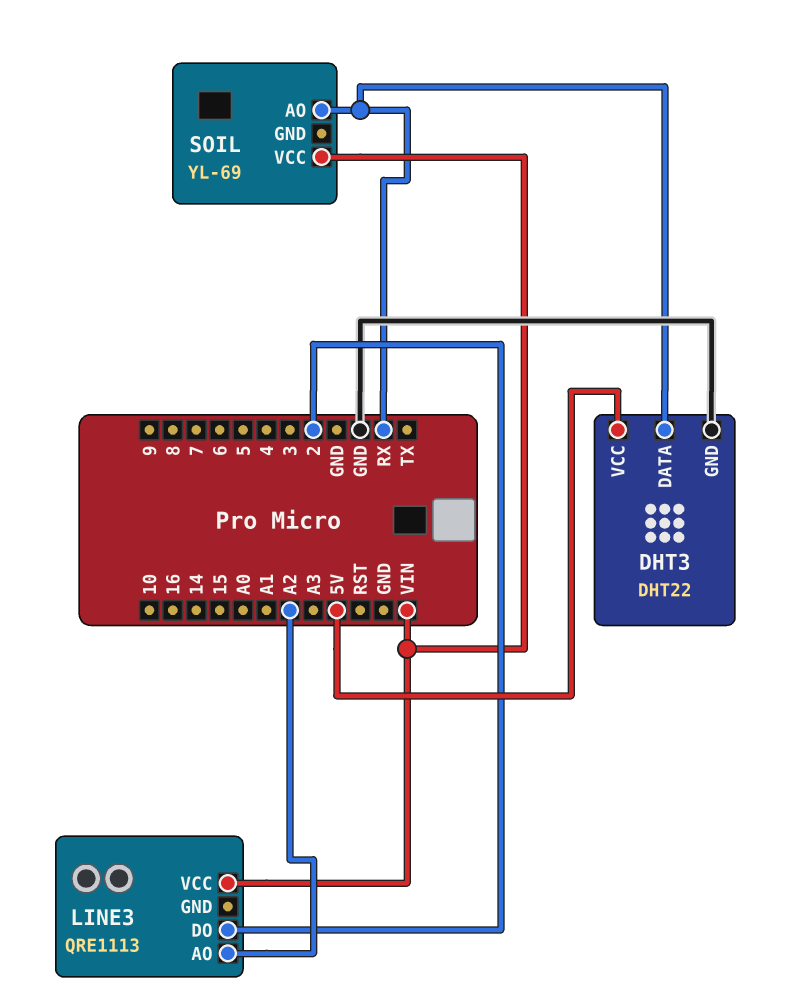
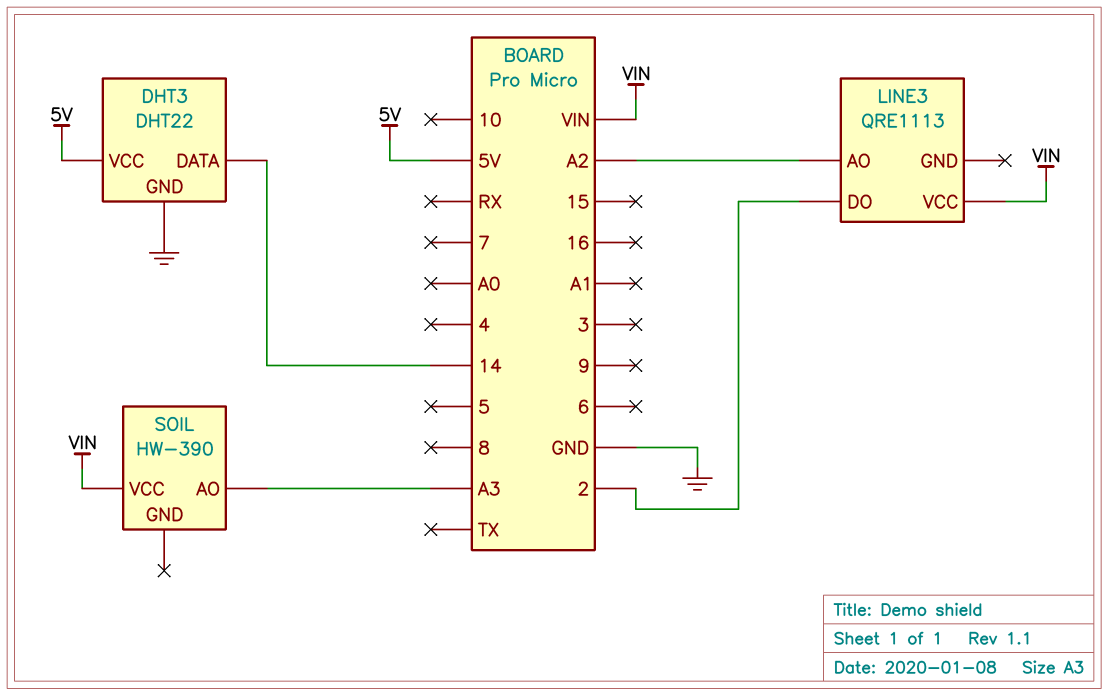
DHT3 pin DATA: RX -> 14
SOIL: YL-69 -> HW-390
SOIL pin AO: RX -> A3

